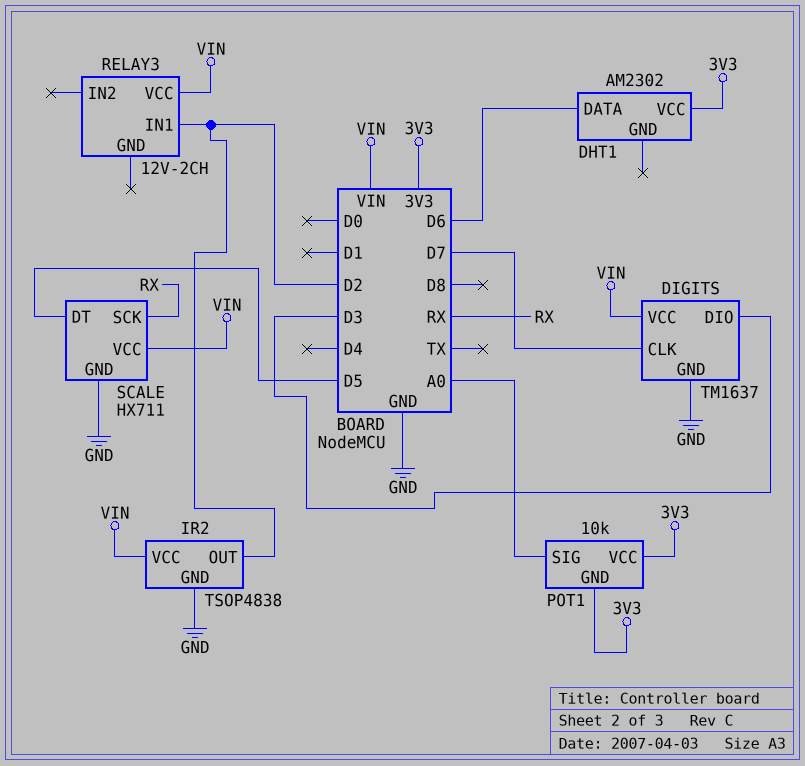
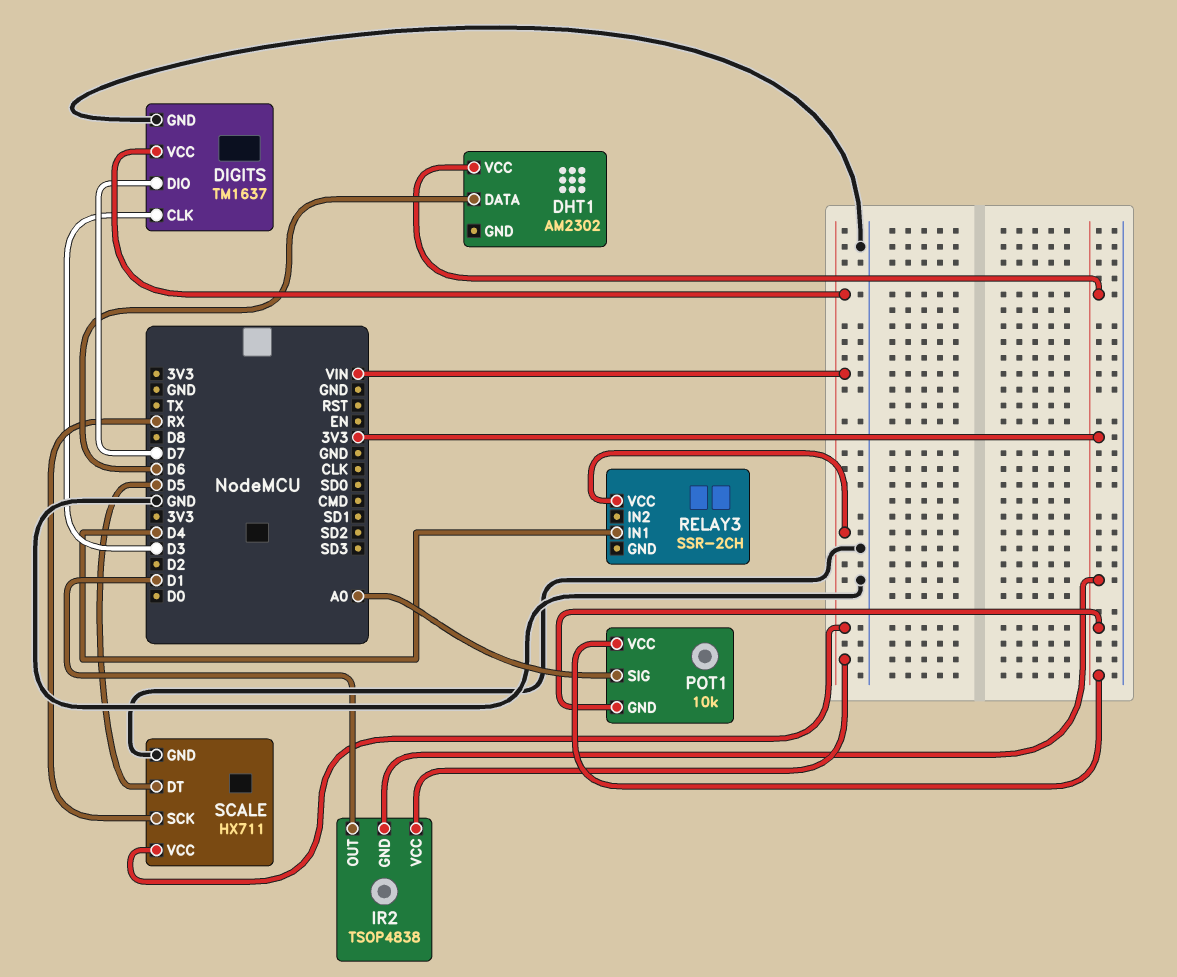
DIGITS pin CLK: D7 -> D3
DIGITS pin DIO: D3 -> D7
IR2 pin GND: GND -> 3V3
IR2 pin OUT: D2 -> D1
RELAY3: 12V-2CH -> SSR-2CH
RELAY3 pin IN1: D2 -> D4

